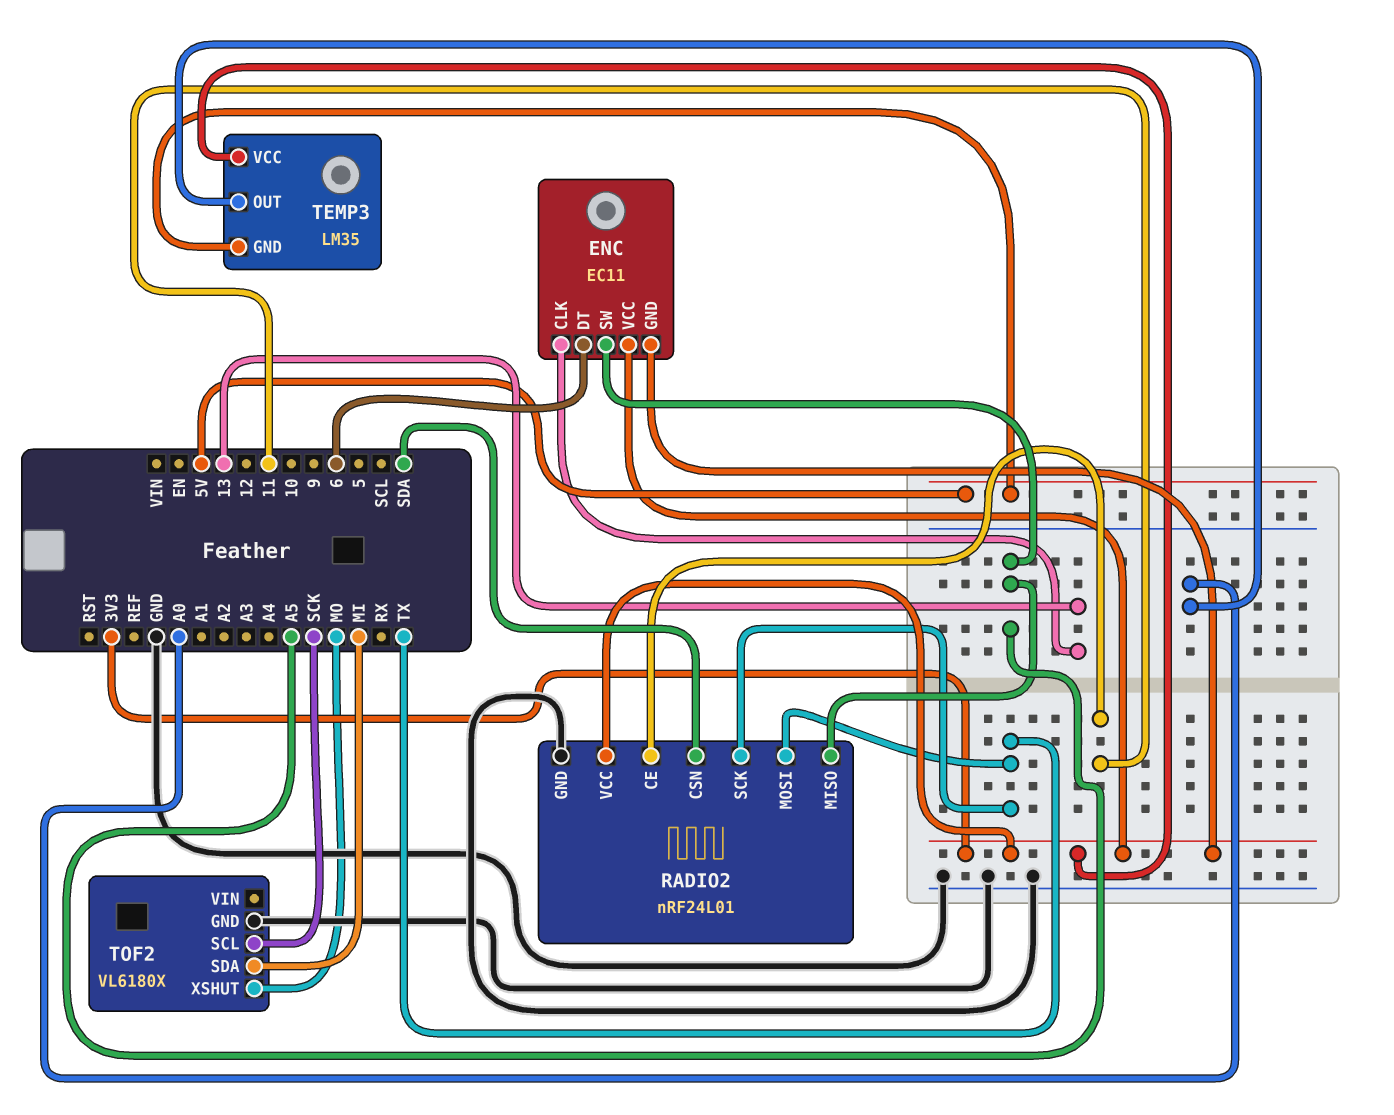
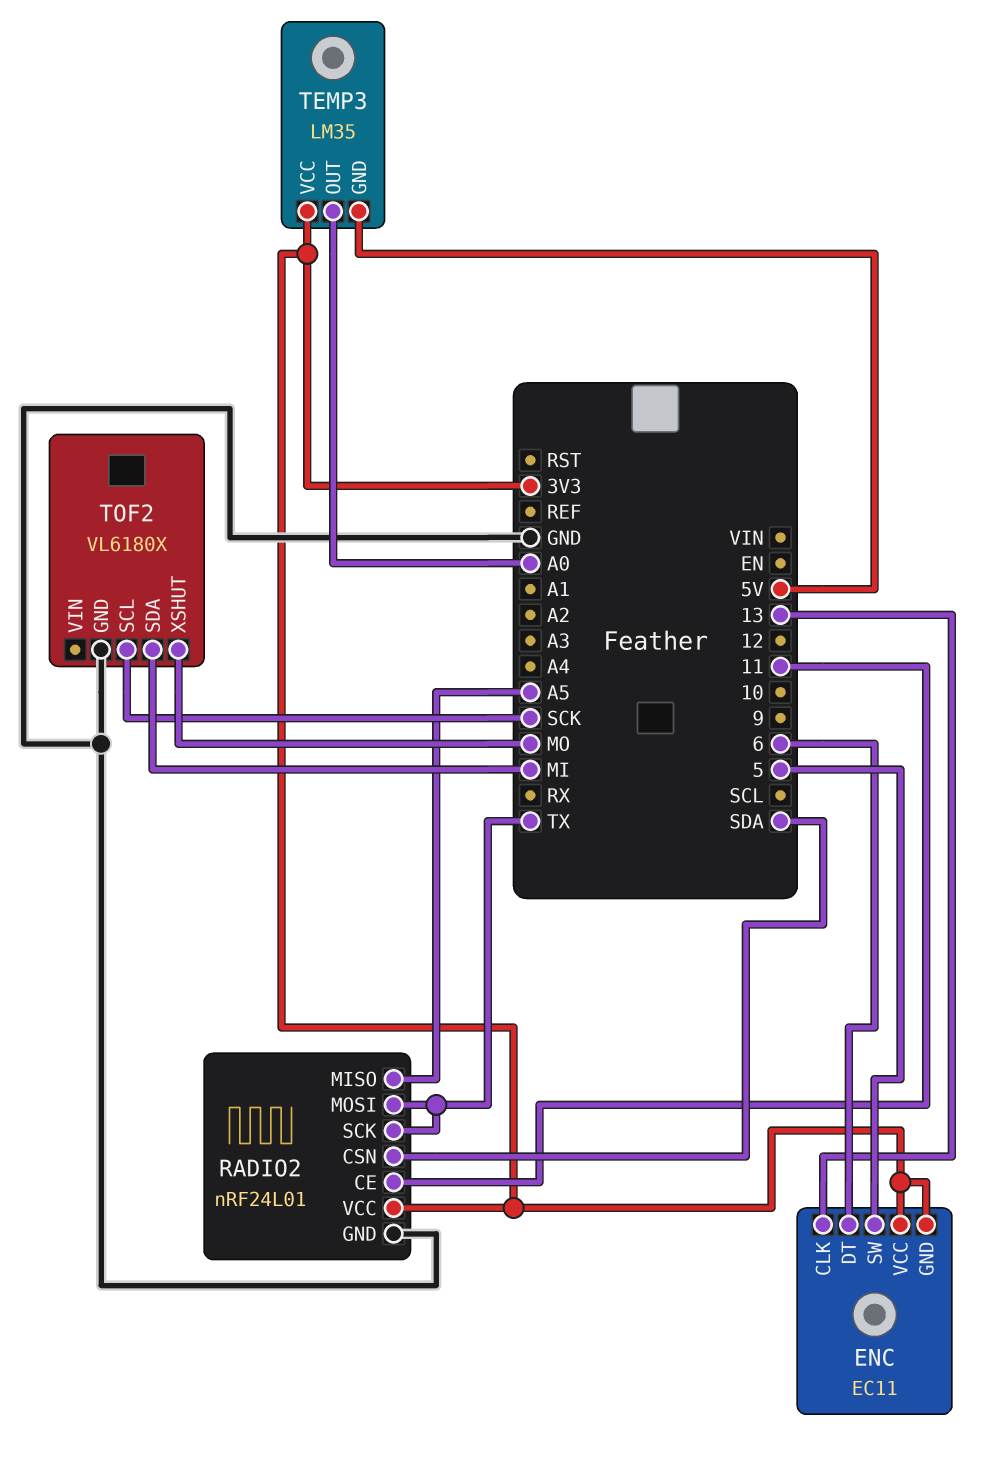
ENC pin SW: A5 -> 5

